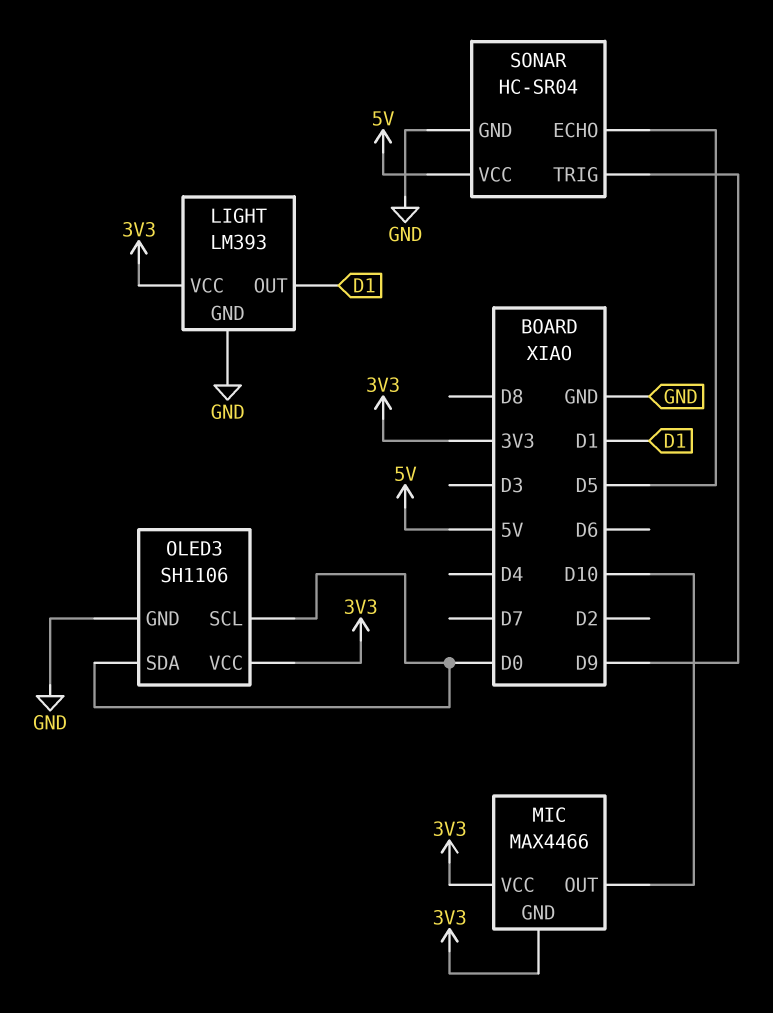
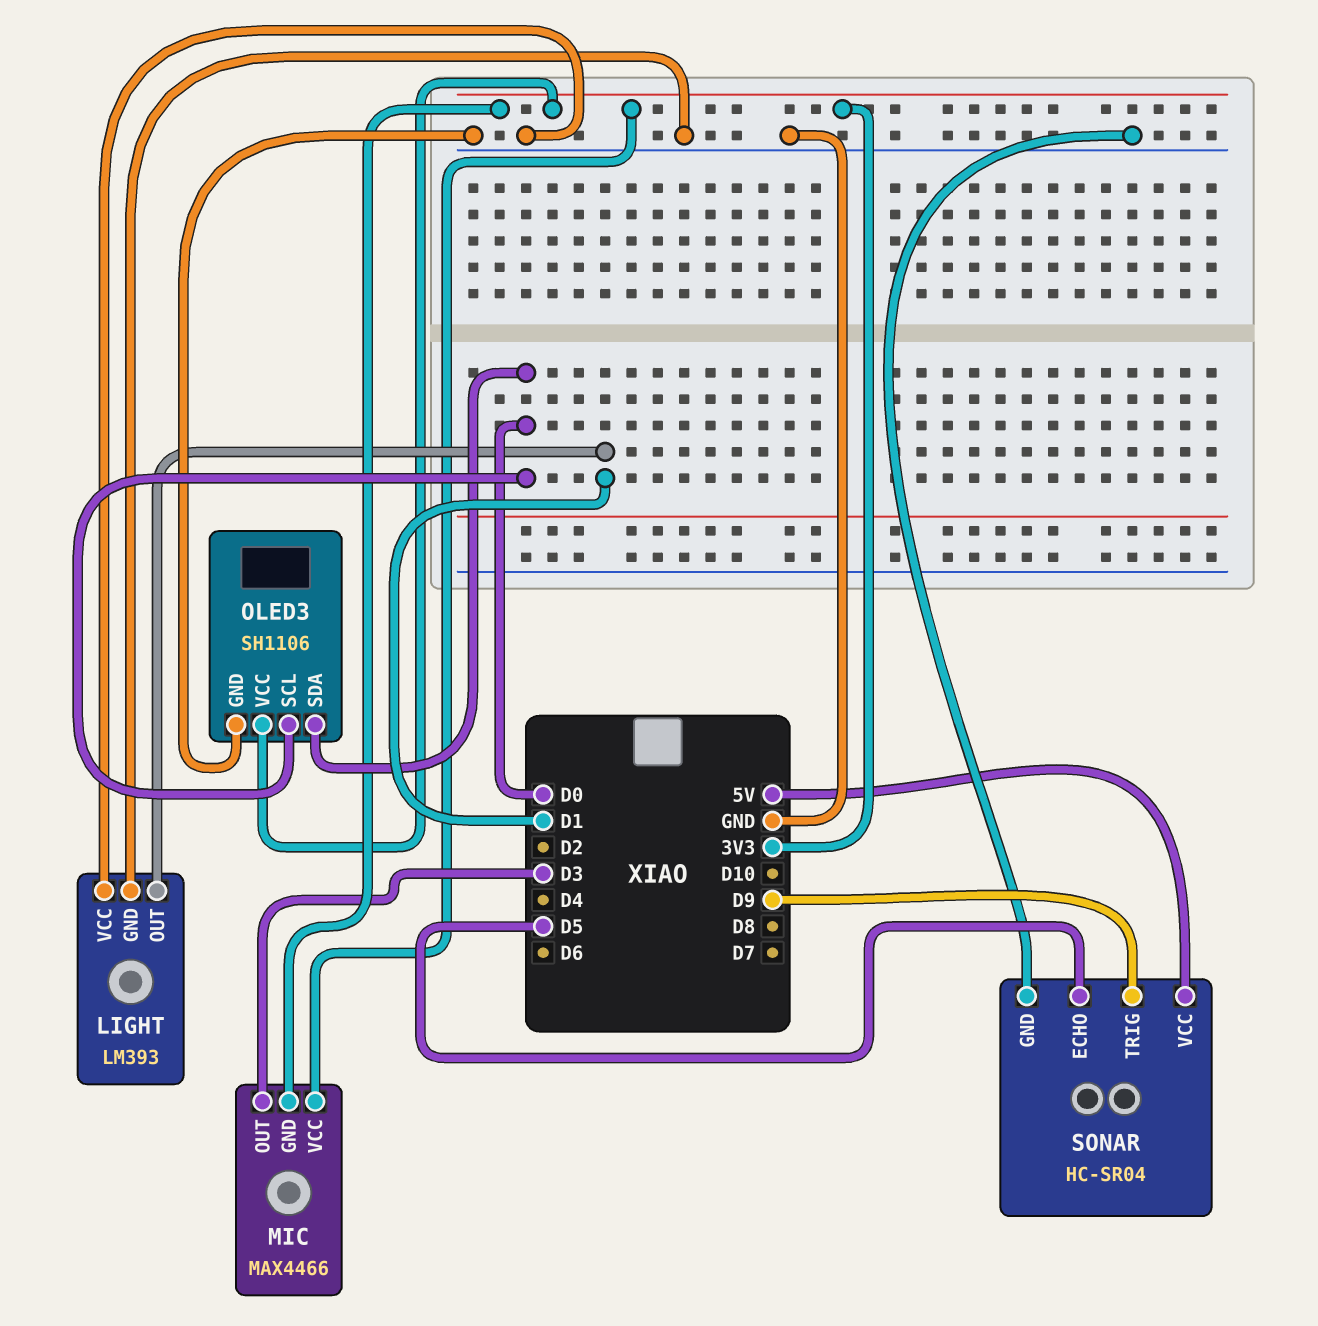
LIGHT pin VCC: 3V3 -> GND
MIC pin OUT: D10 -> D3

